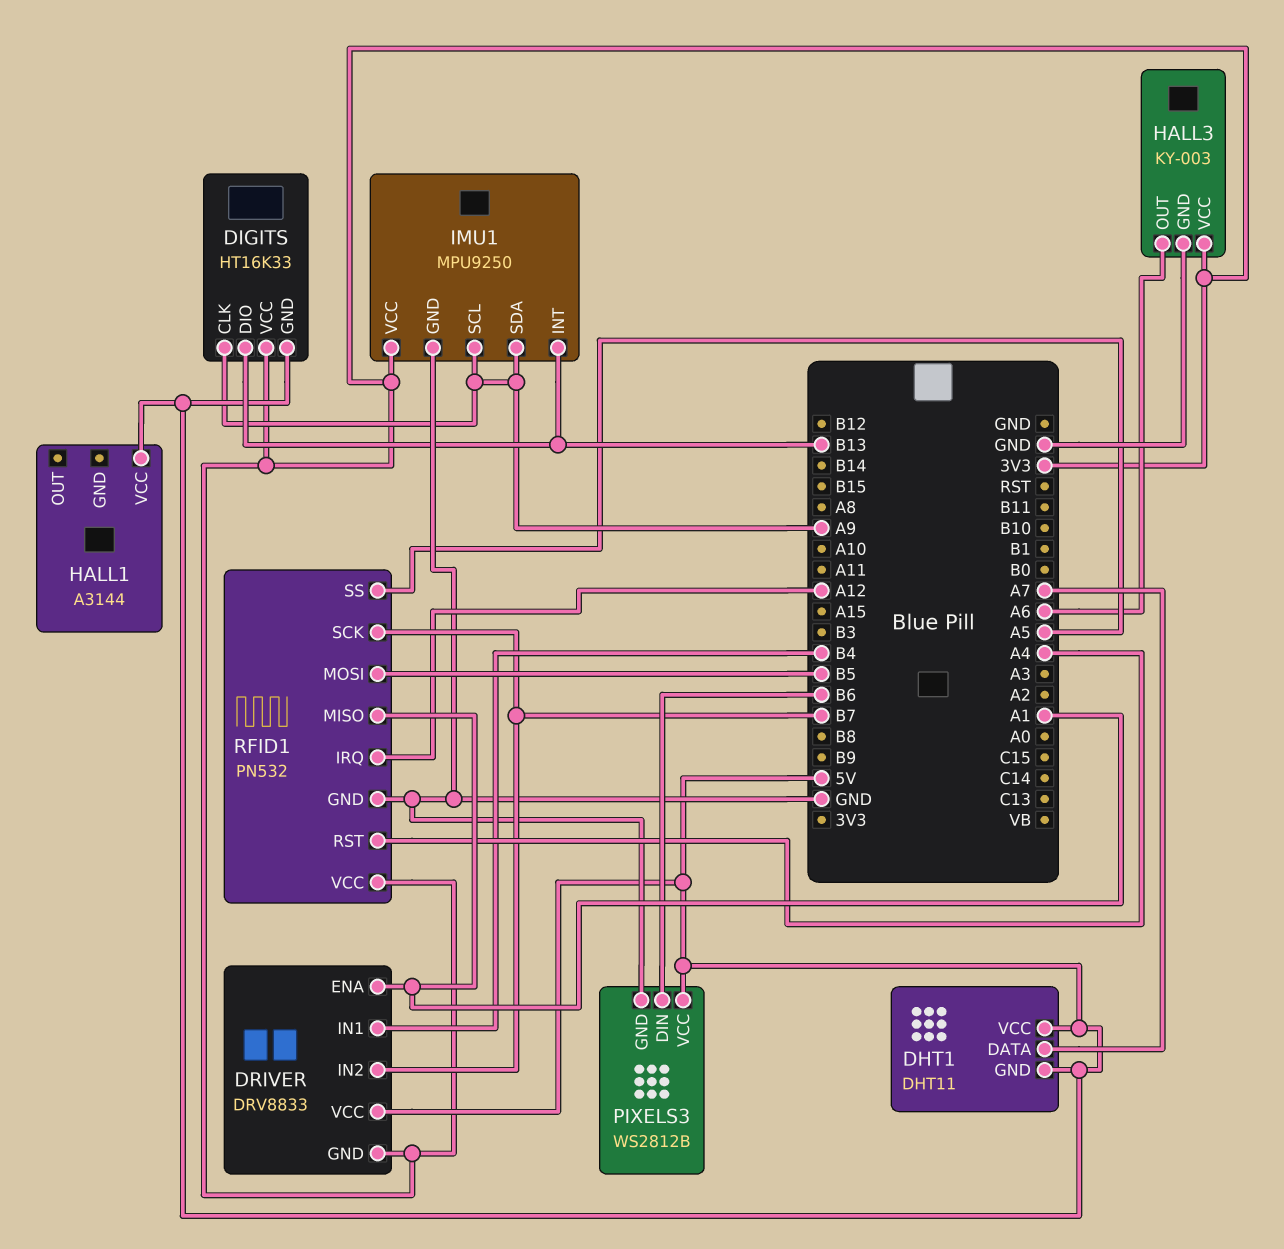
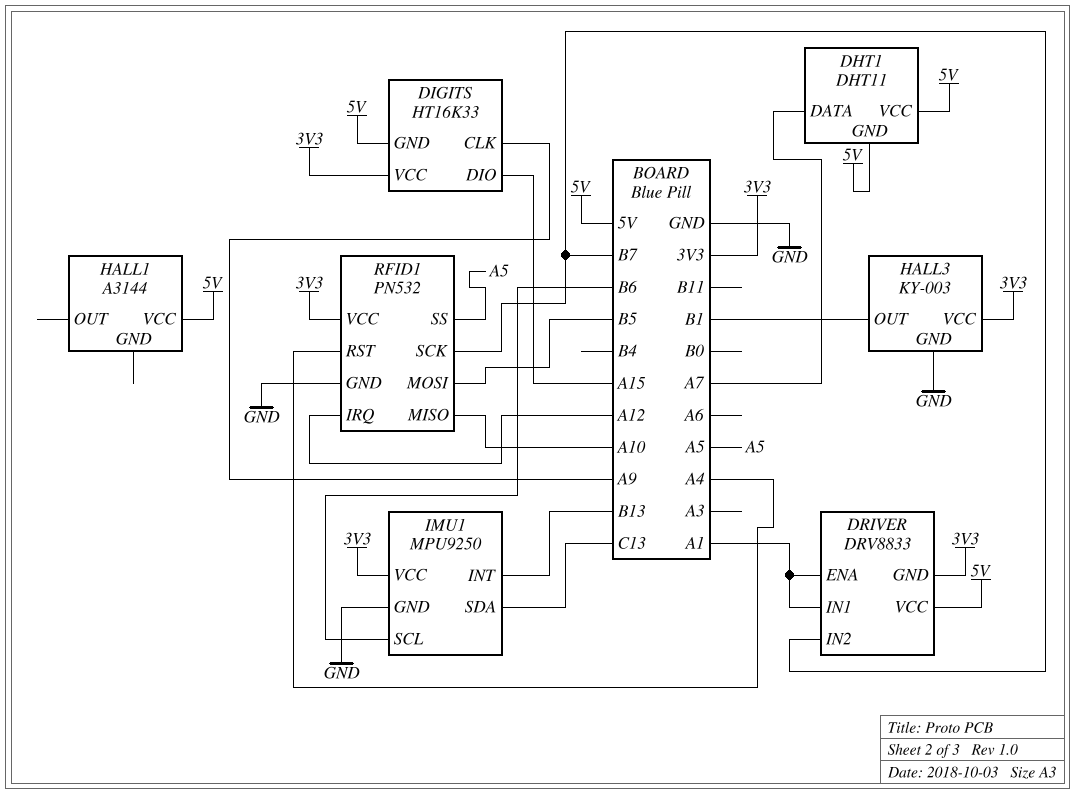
DIGITS pin DIO: B13 -> A15
DRIVER pin IN1: B4 -> A1
HALL3 pin OUT: A6 -> B1
IMU1 pin SCL: A9 -> B6
IMU1 pin SDA: A9 -> C13
PIXELS3: WS2812B -> none
PIXELS3 pin DIN: B6 -> none
PIXELS3 pin GND: GND -> none
PIXELS3 pin VCC: 5V -> none
RFID1 pin MISO: A1 -> A10

